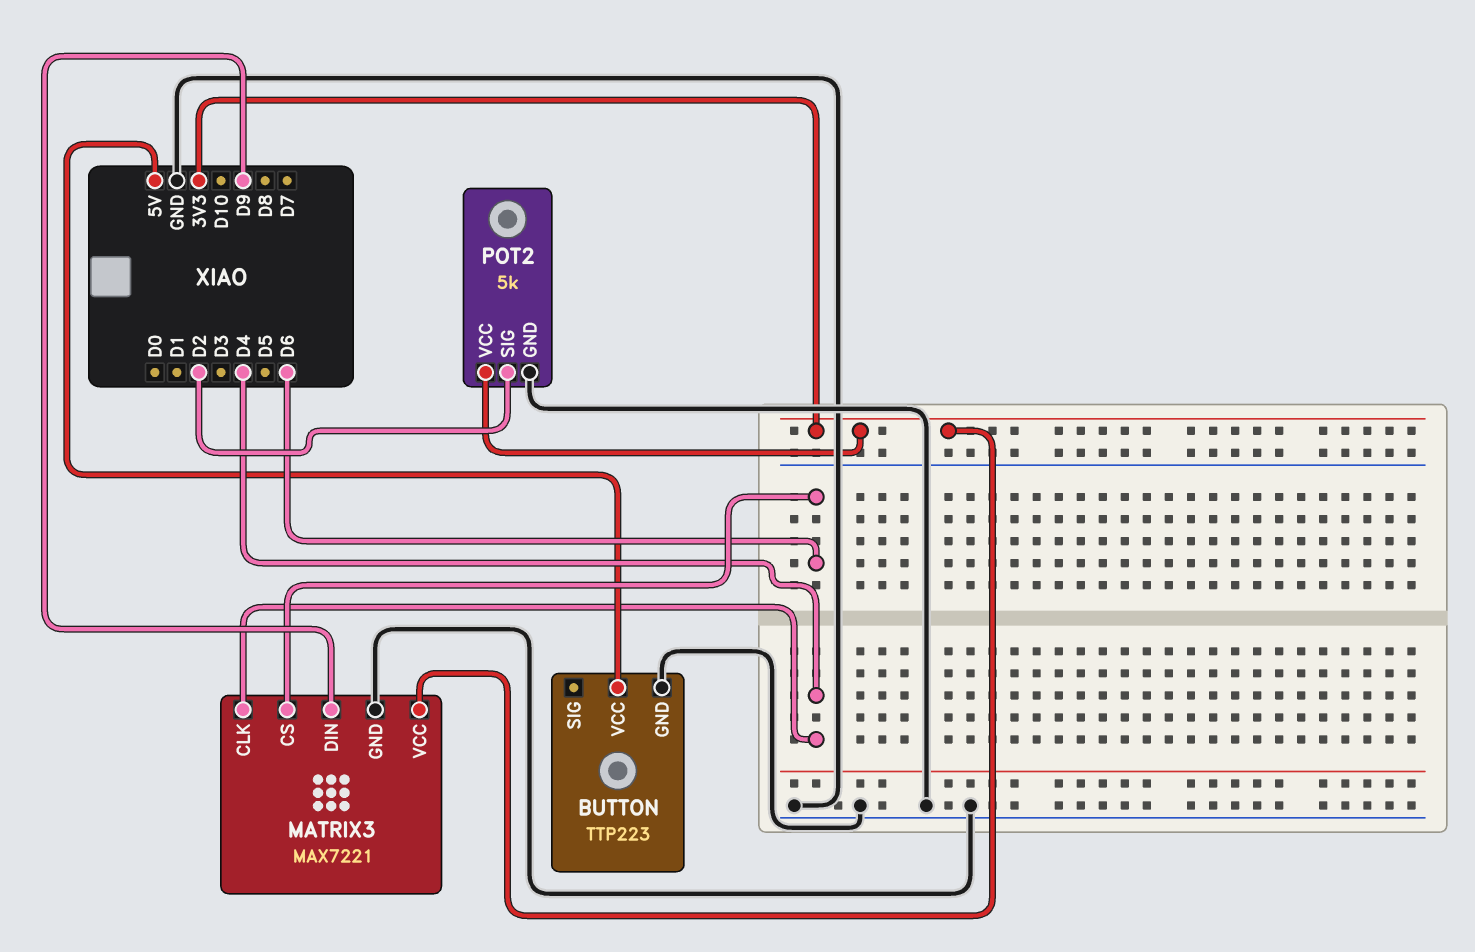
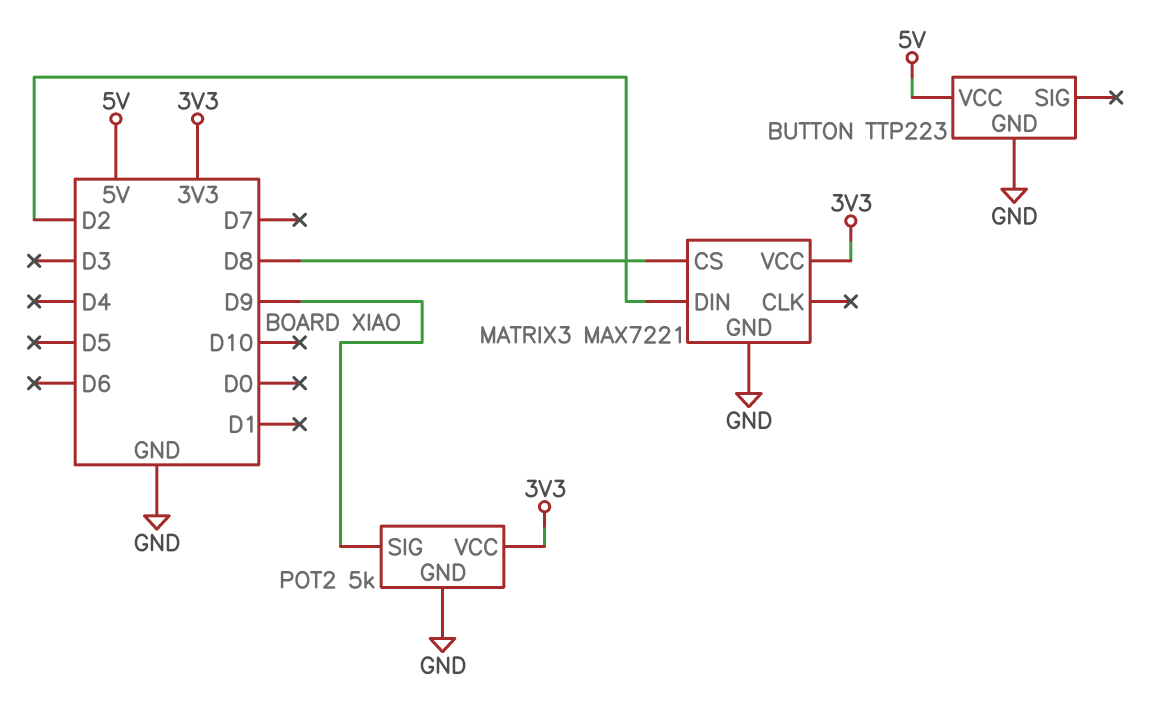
MATRIX3 pin CLK: D4 -> none
MATRIX3 pin CS: D6 -> D8
MATRIX3 pin DIN: D9 -> D2
POT2 pin SIG: D2 -> D9

